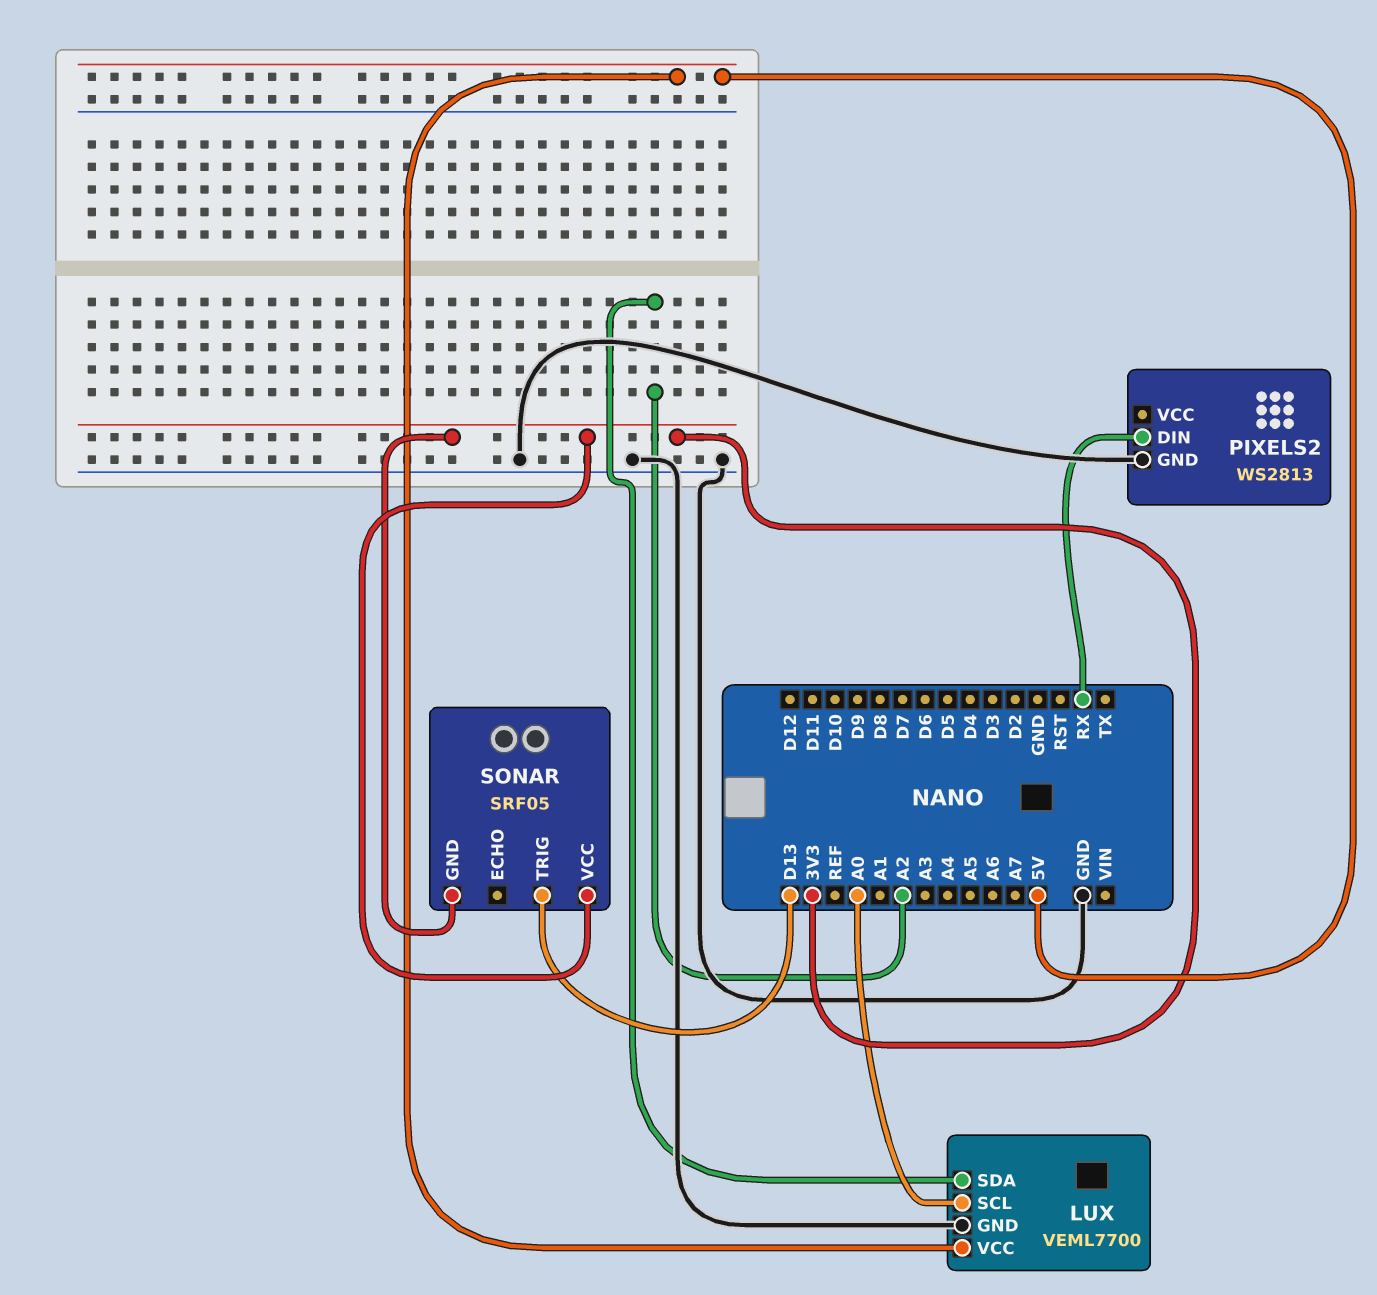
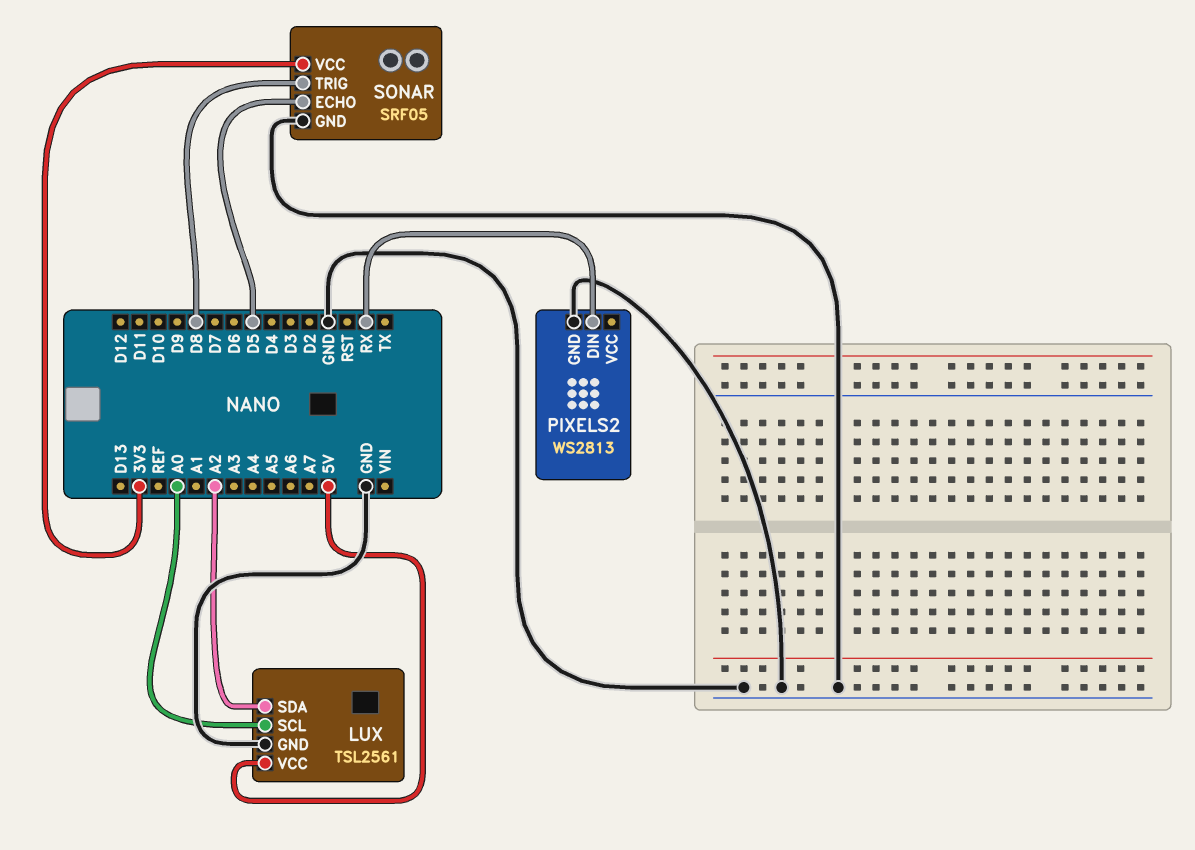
LUX: VEML7700 -> TSL2561
SONAR pin ECHO: none -> D5
SONAR pin GND: 3V3 -> GND
SONAR pin TRIG: D13 -> D8

